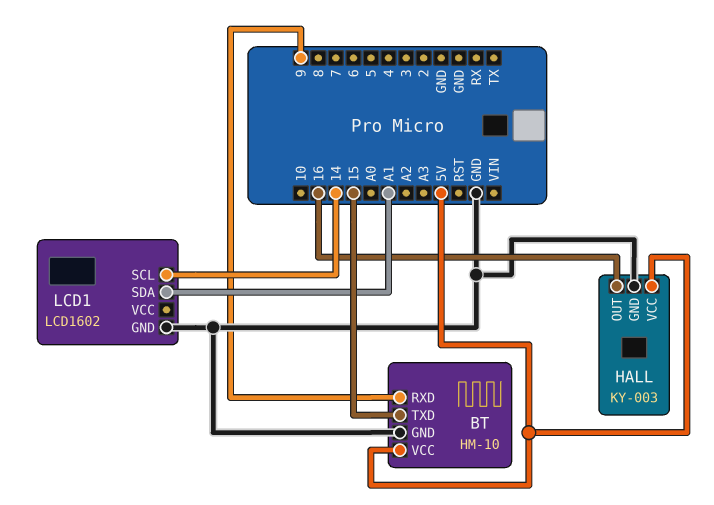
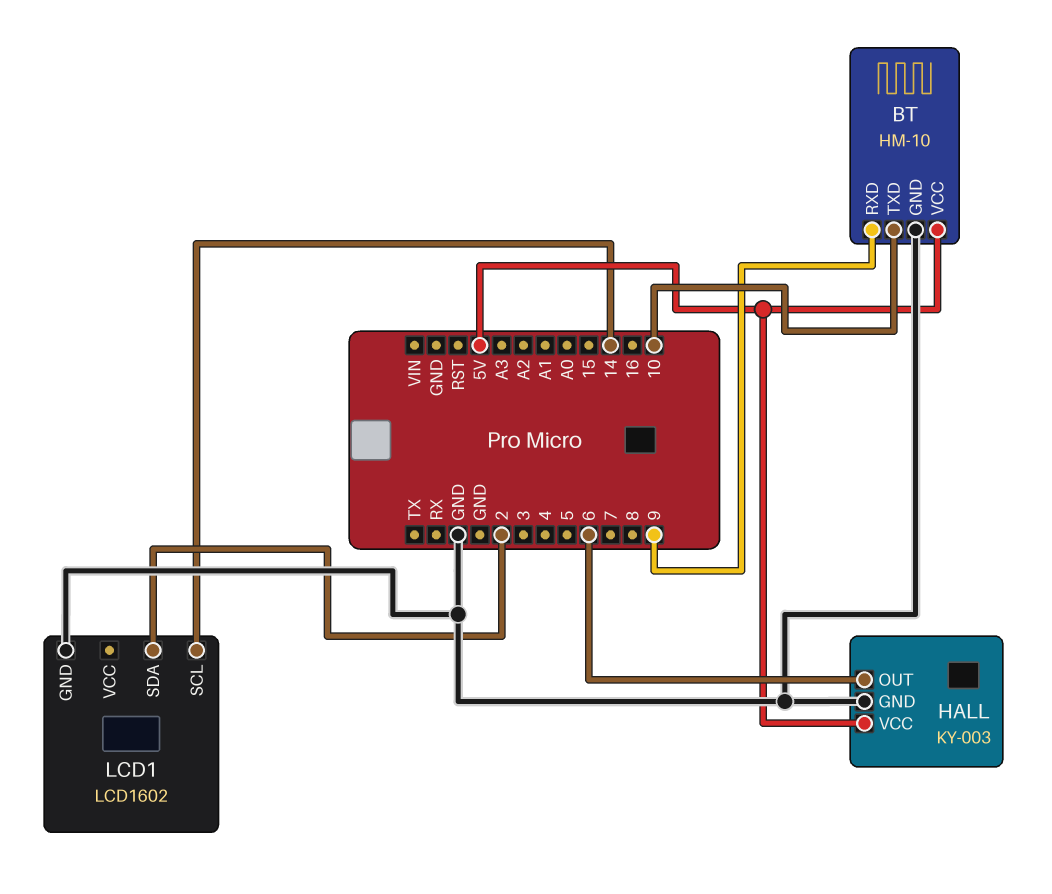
BT pin TXD: 15 -> 10
HALL pin OUT: 16 -> 6
LCD1 pin SDA: A1 -> 2

